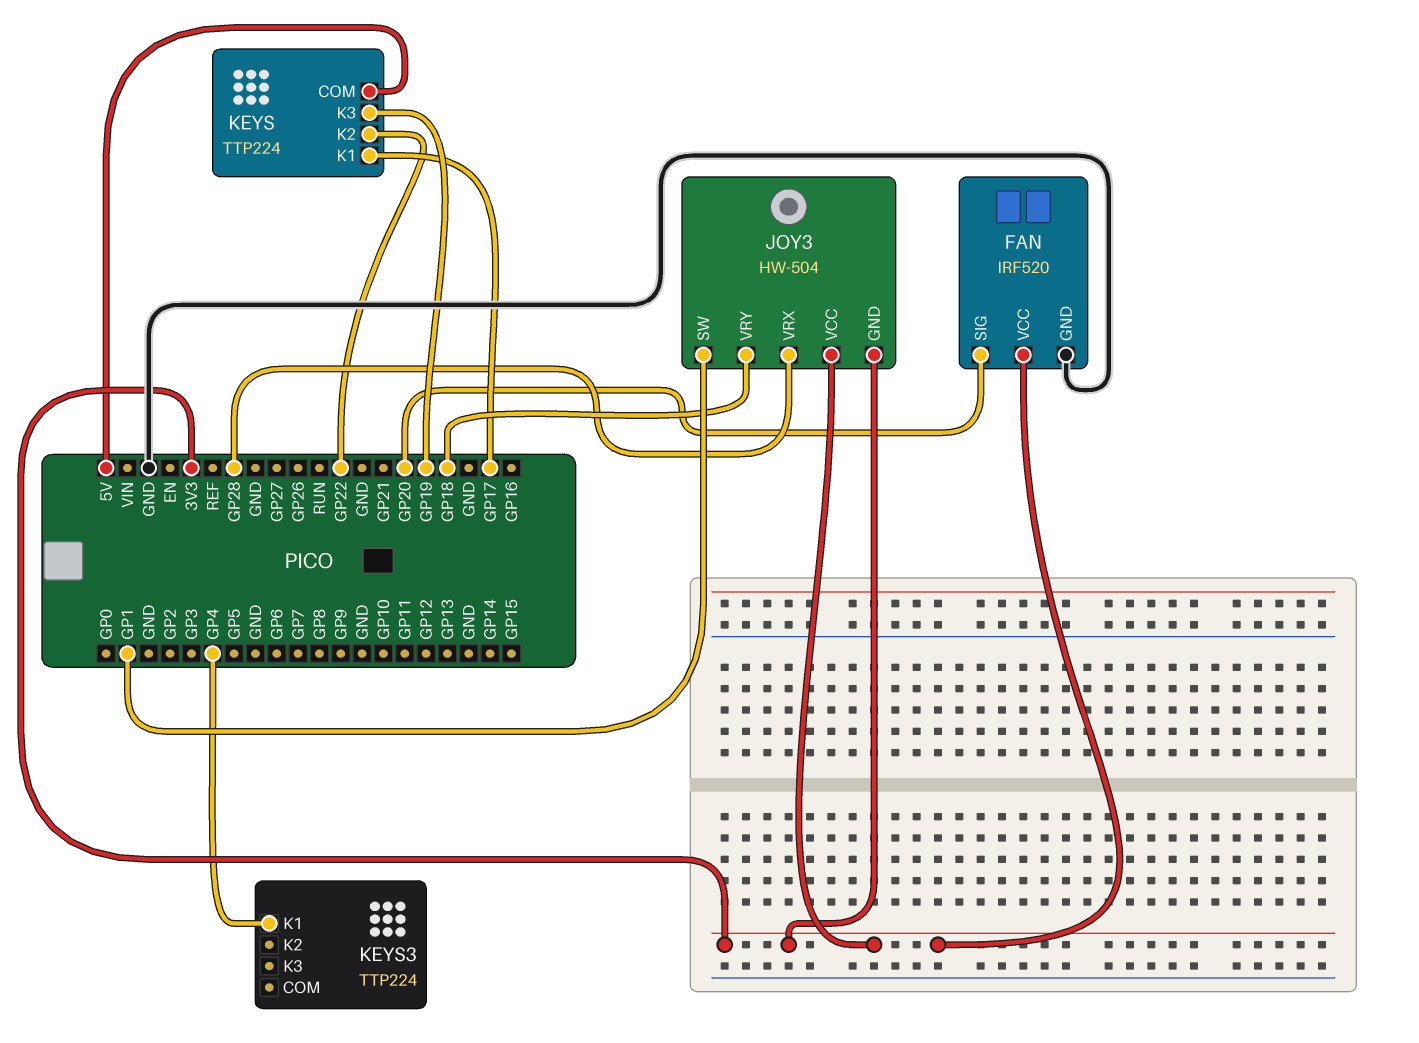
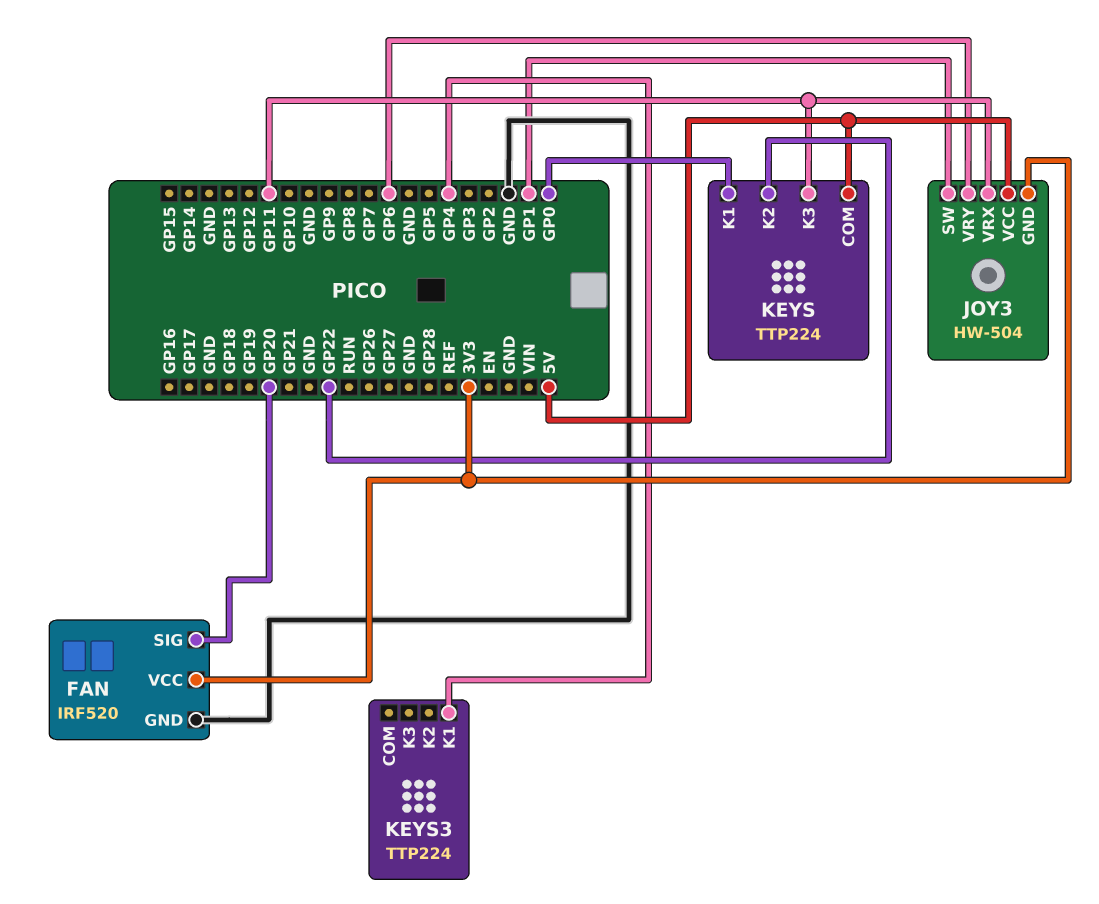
JOY3 pin VCC: 3V3 -> 5V
JOY3 pin VRX: GP28 -> GP11
JOY3 pin VRY: GP18 -> GP6
KEYS pin K1: GP17 -> GP0
KEYS pin K3: GP19 -> GP11

